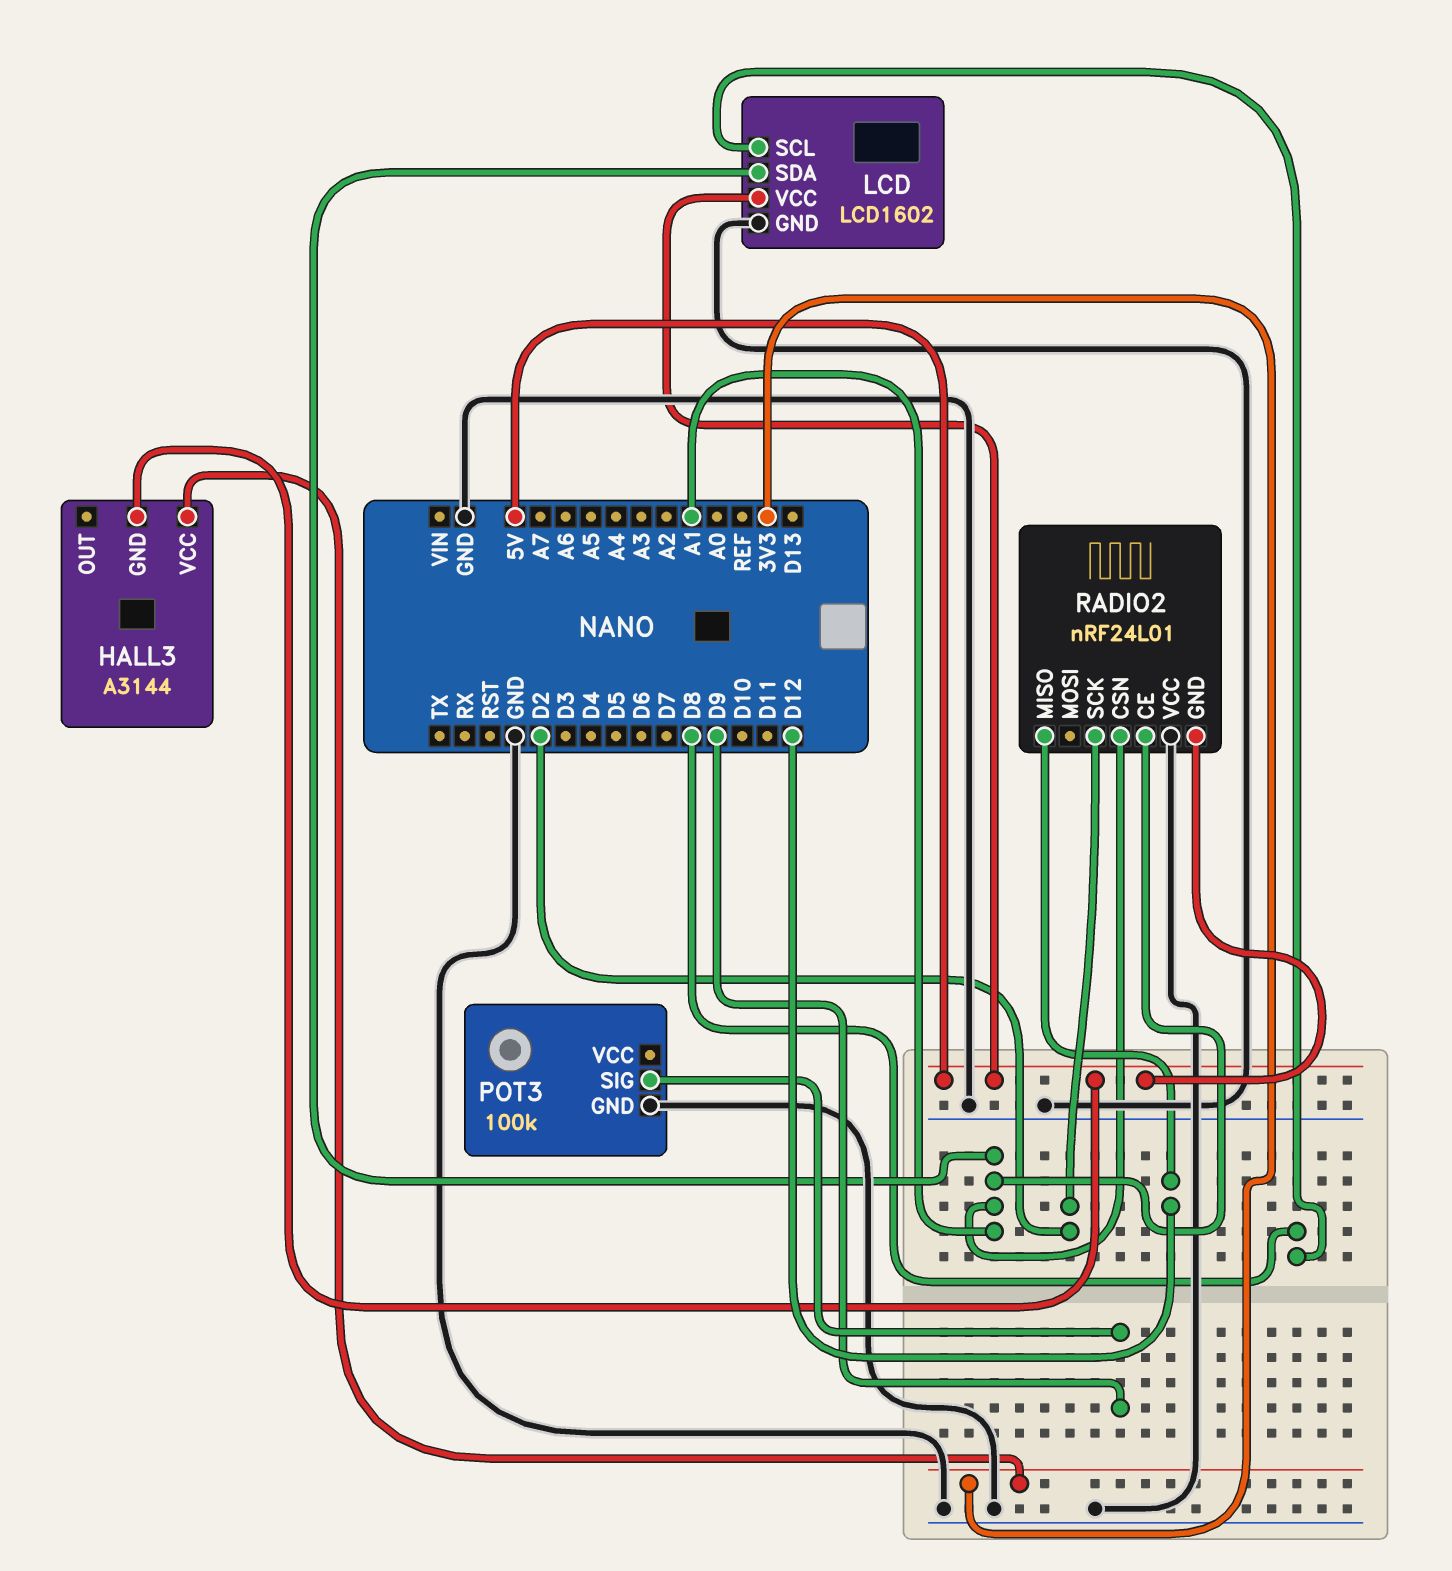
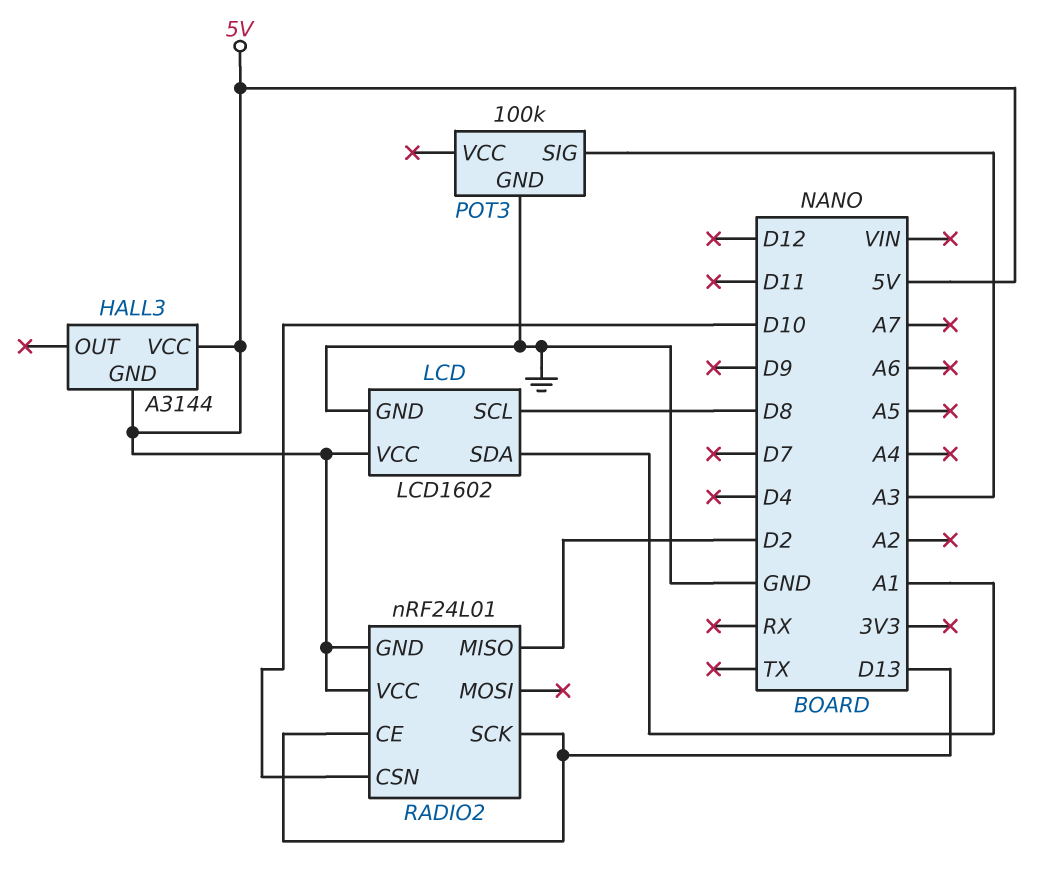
HALL3 pin VCC: 3V3 -> 5V
POT3 pin SIG: D9 -> A3
RADIO2 pin CE: A1 -> D13
RADIO2 pin CSN: A1 -> D10
RADIO2 pin MISO: D12 -> D2
RADIO2 pin SCK: D2 -> D13
RADIO2 pin VCC: GND -> 5V

